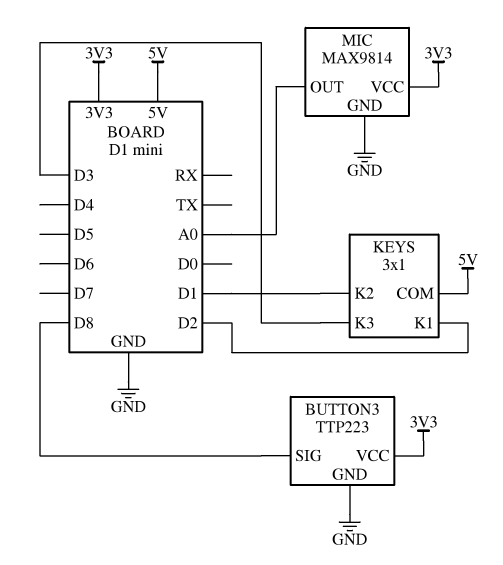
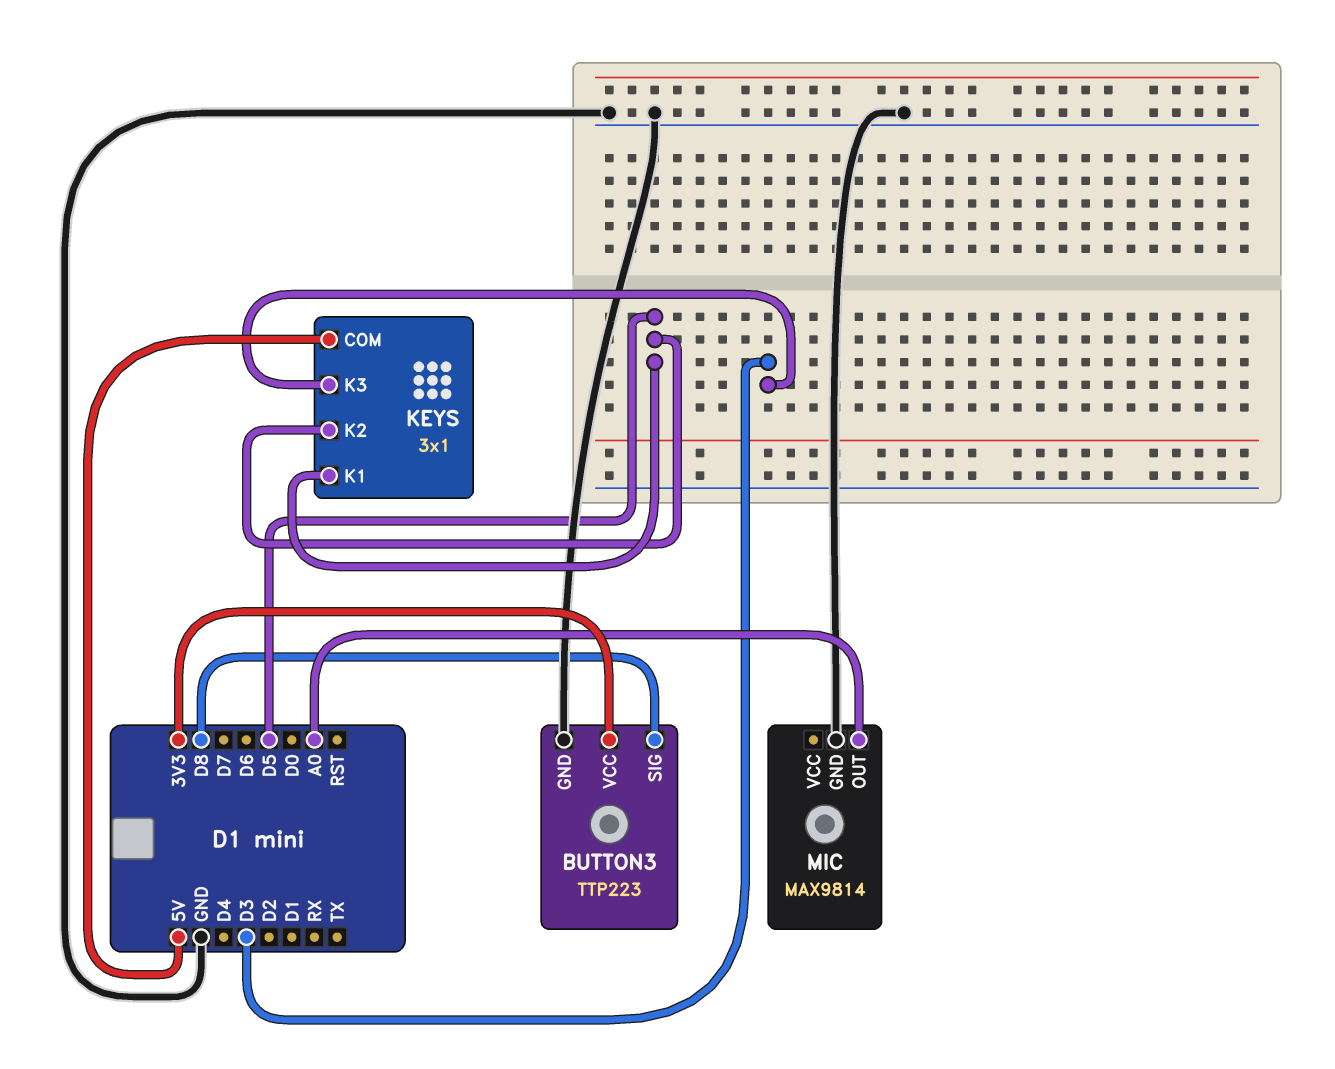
KEYS pin K1: D2 -> D5
KEYS pin K2: D1 -> D5
MIC pin VCC: 3V3 -> none

